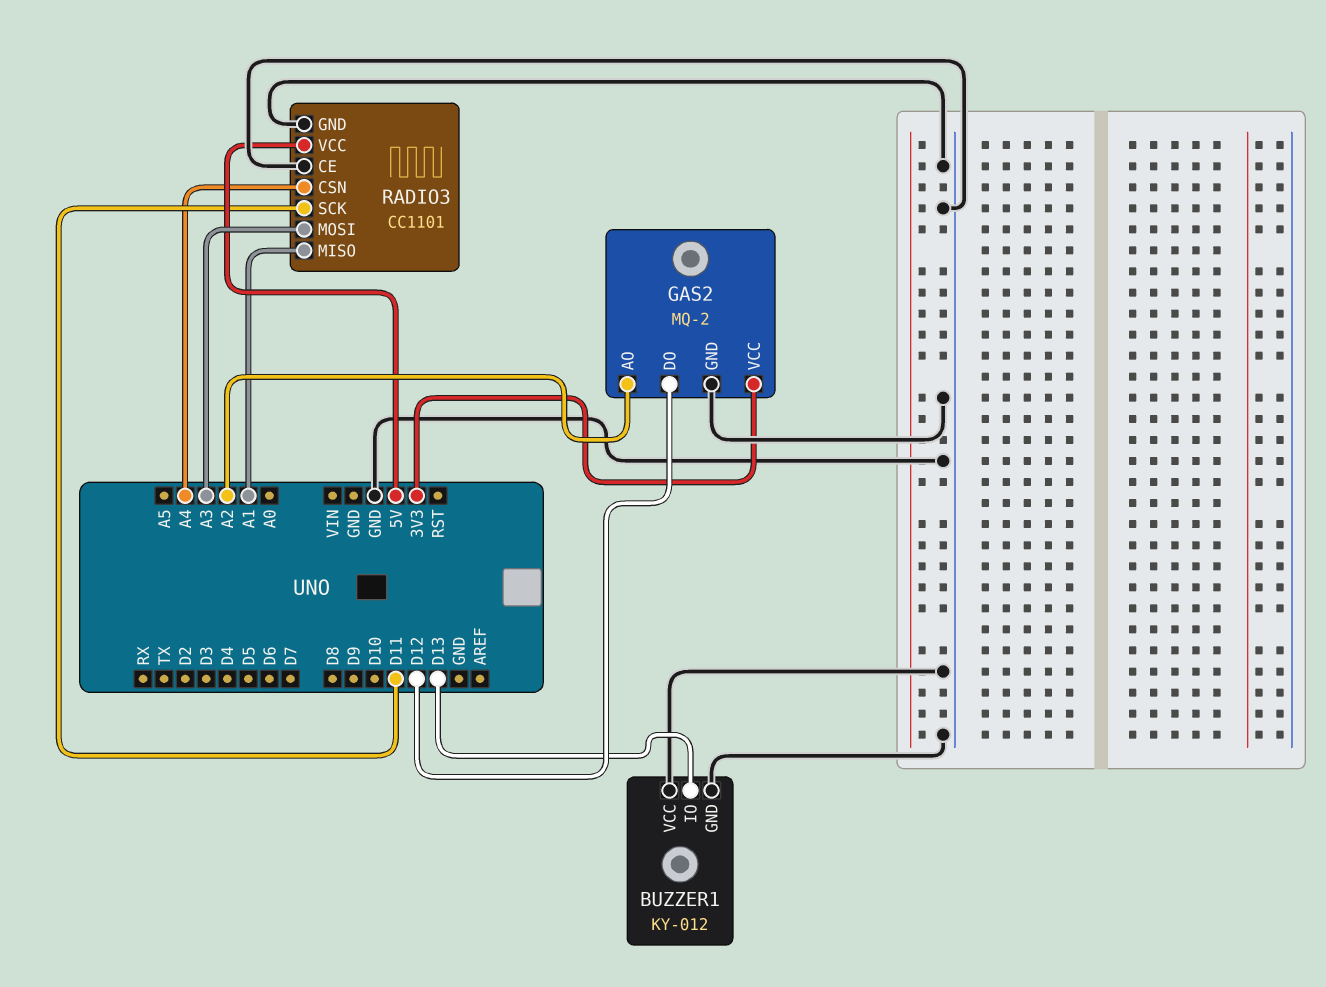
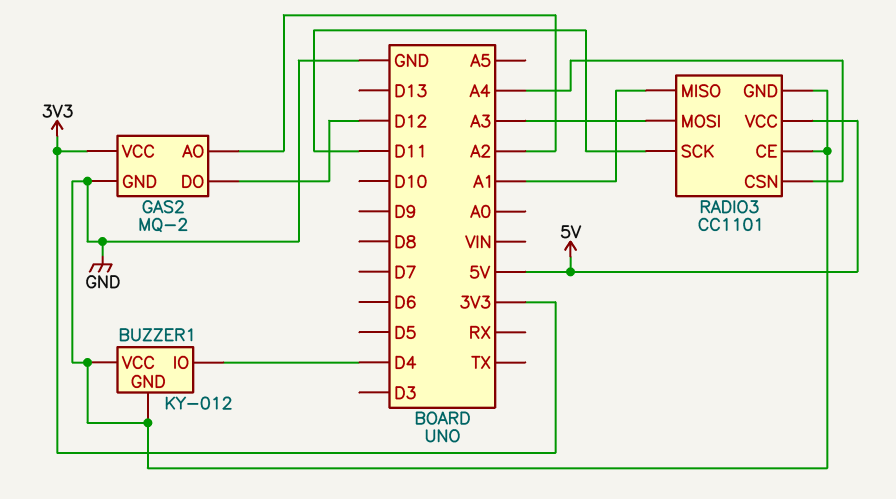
BUZZER1 pin IO: D13 -> D4

